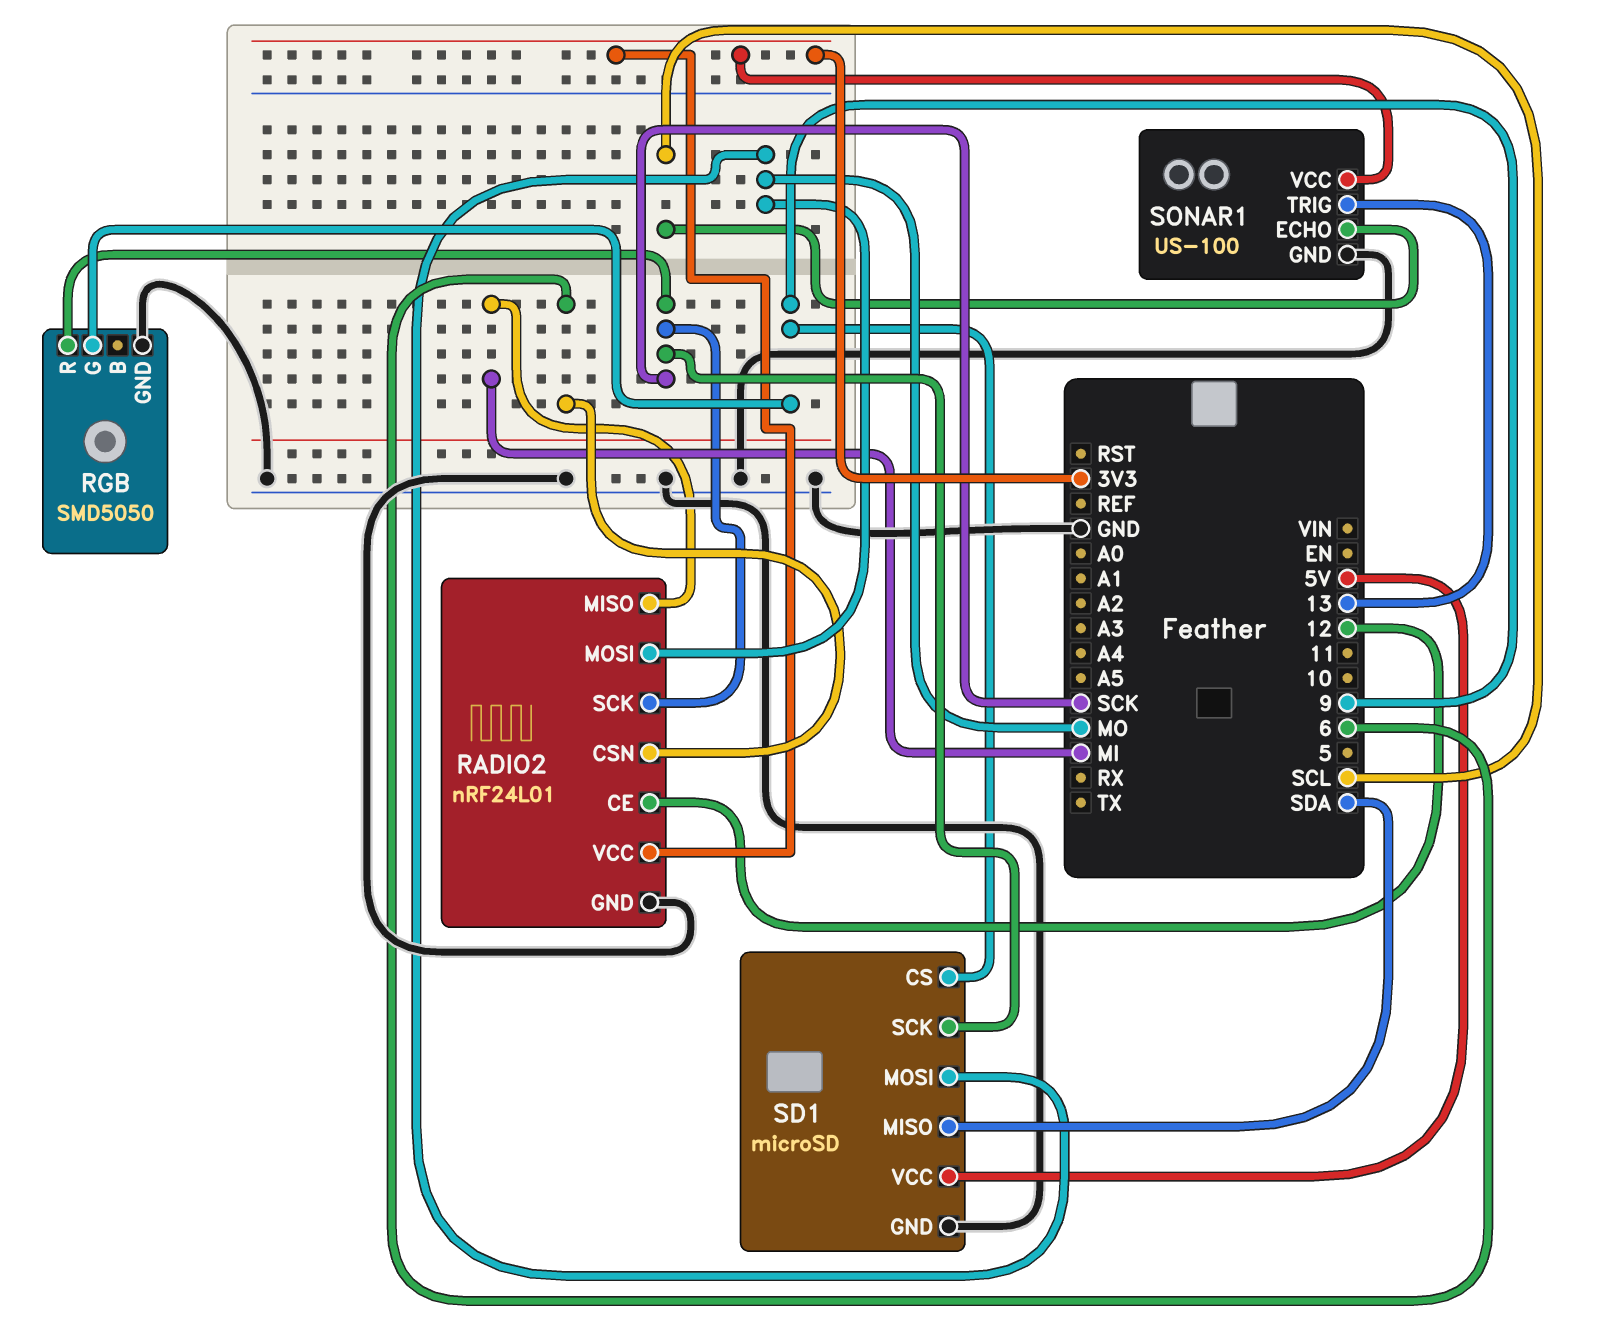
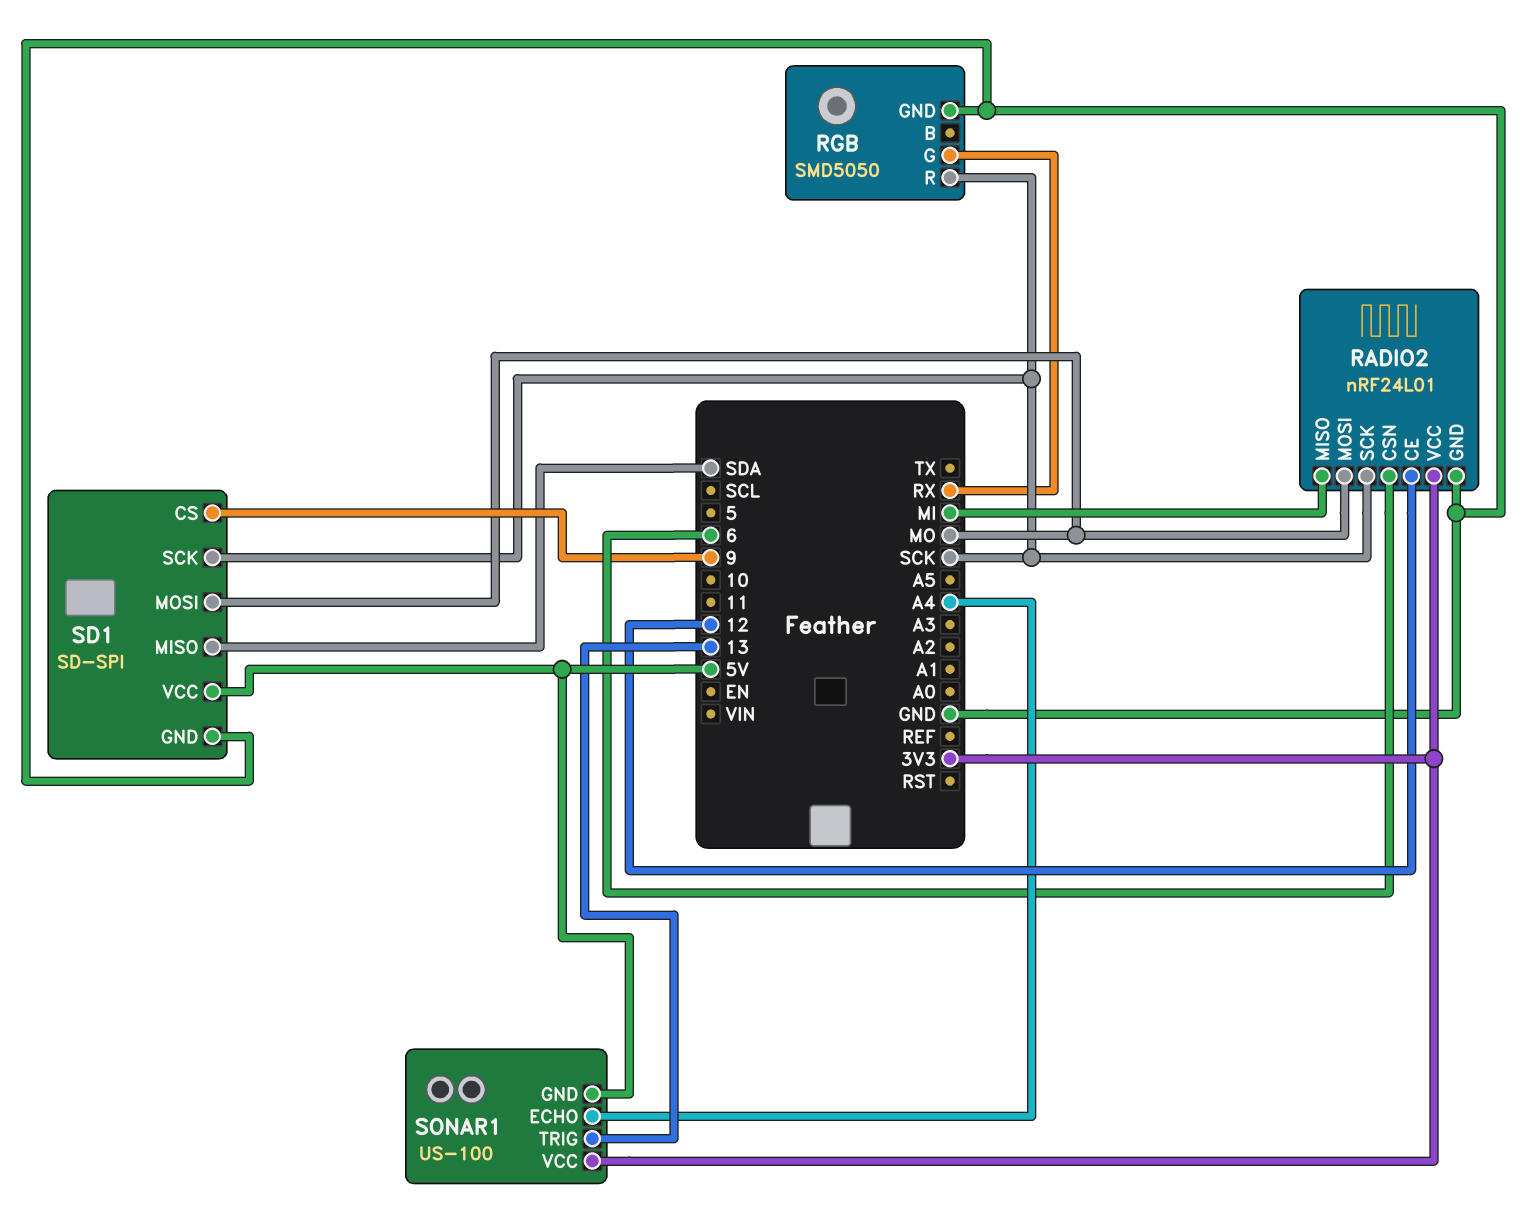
RGB pin G: 9 -> RX
SD1: microSD -> SD-SPI
SONAR1 pin ECHO: SCL -> A4
SONAR1 pin GND: GND -> 5V

